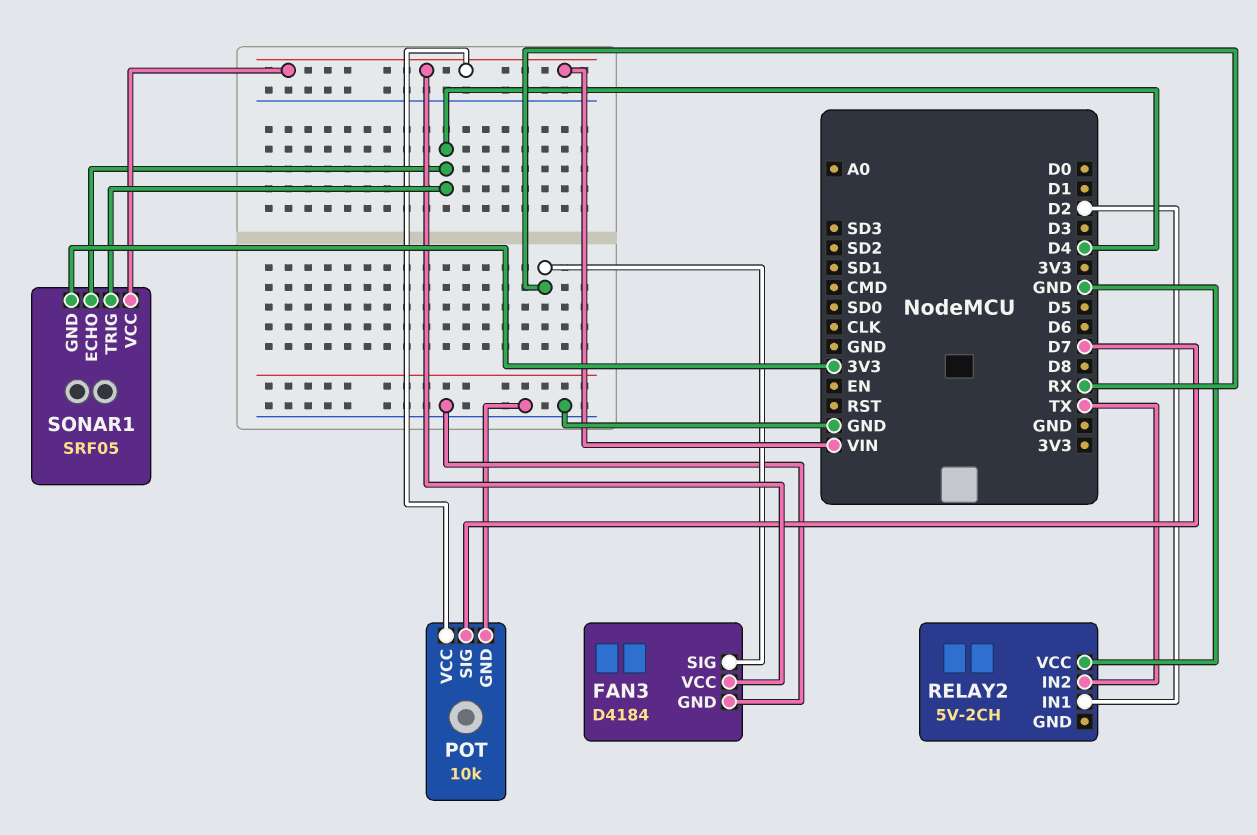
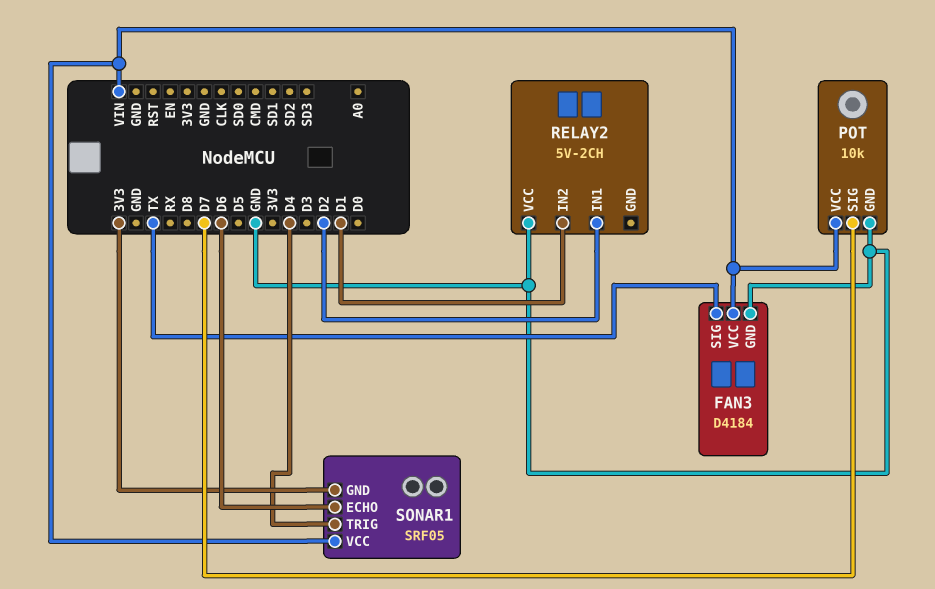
FAN3 pin SIG: RX -> TX
RELAY2 pin IN2: TX -> D1
SONAR1 pin ECHO: D4 -> D6

